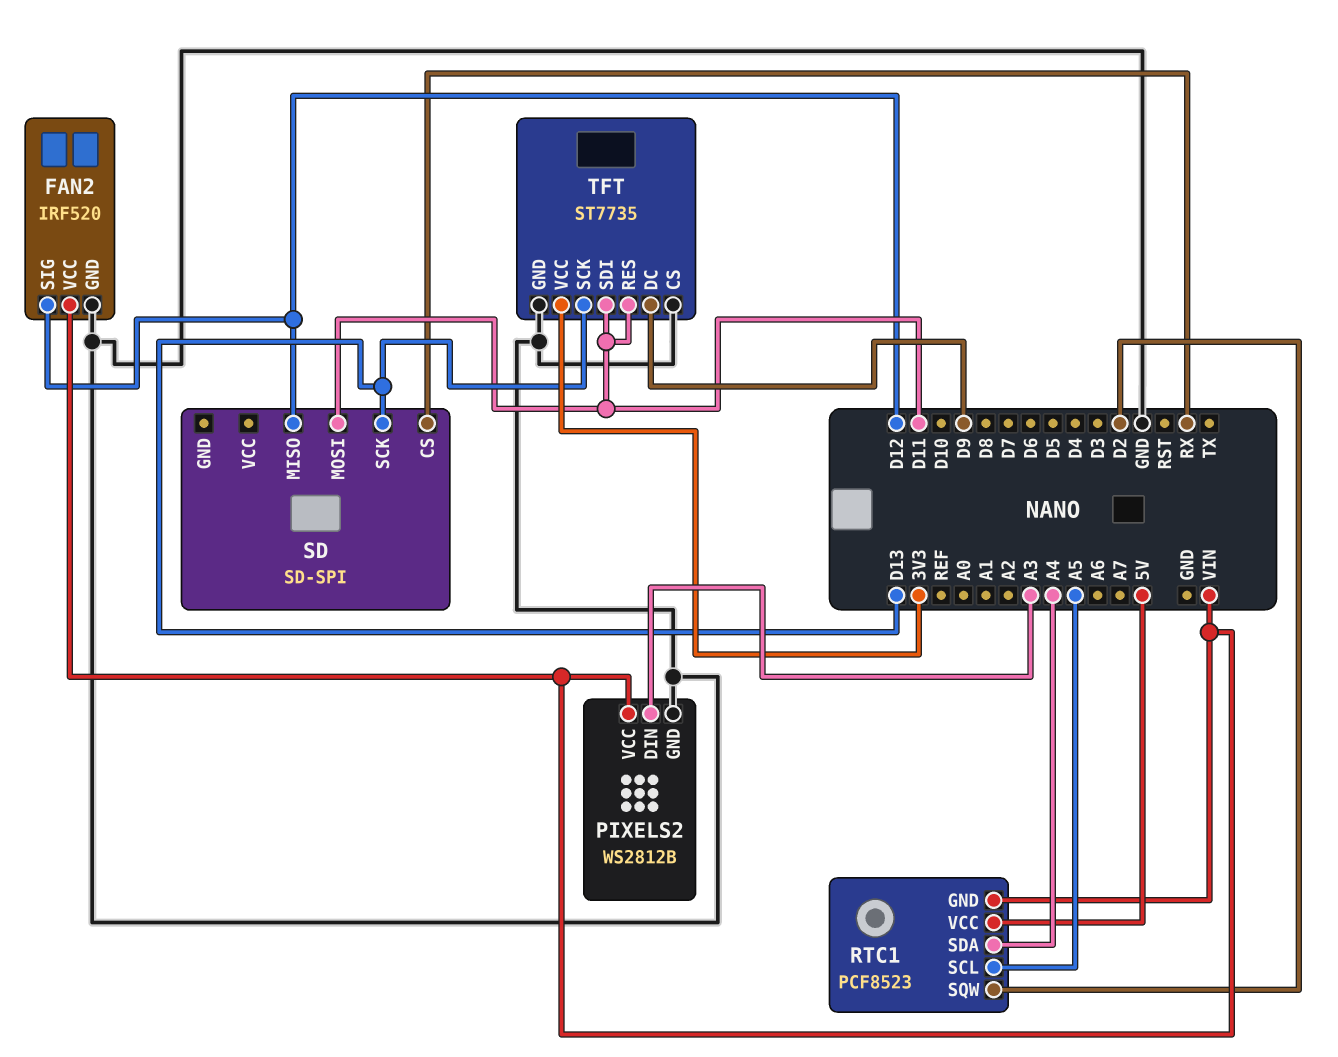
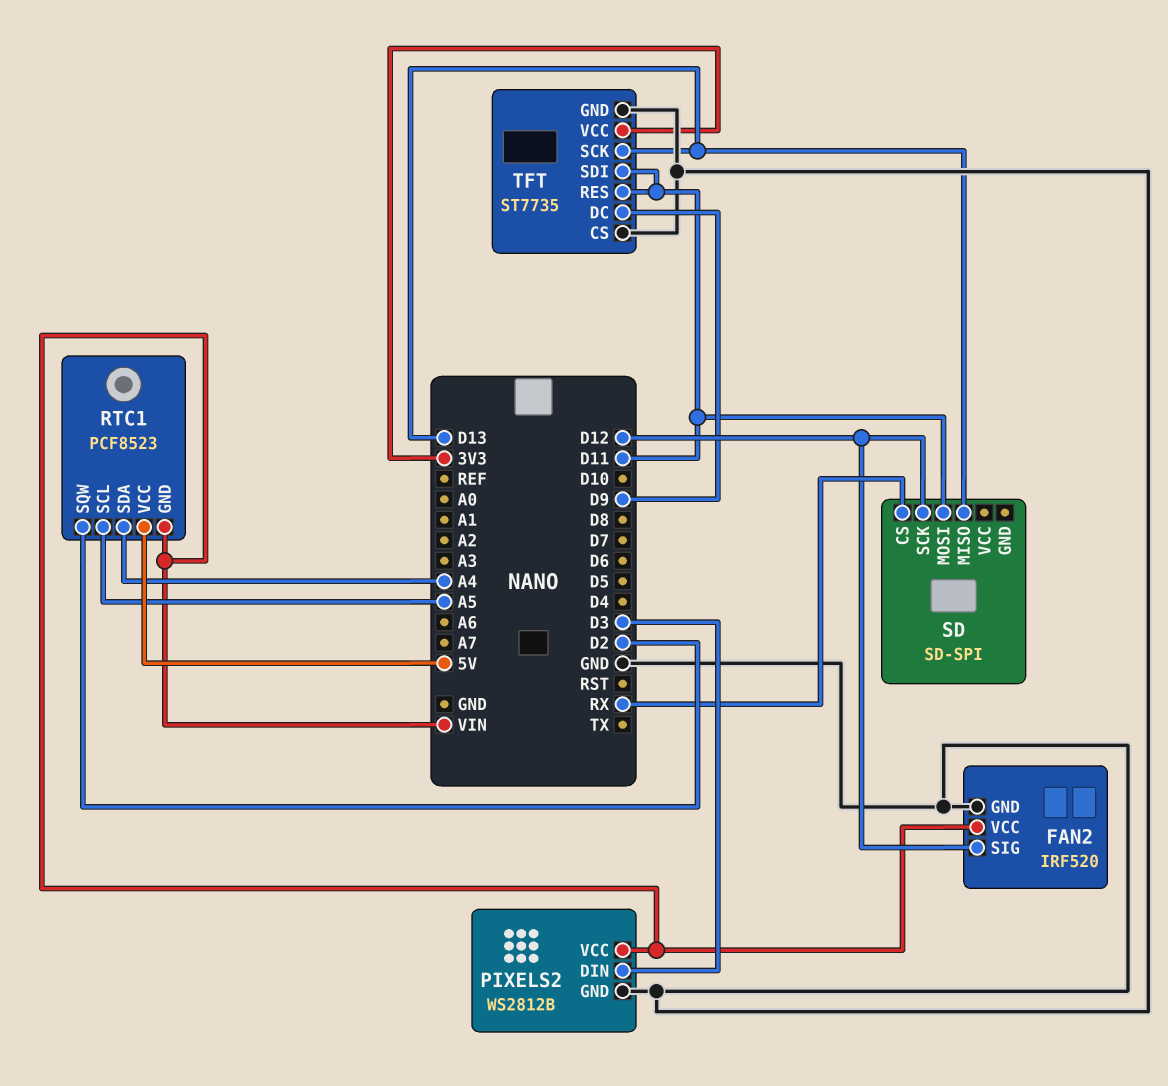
PIXELS2 pin DIN: A3 -> D3
SD pin MISO: D12 -> D13
SD pin SCK: D13 -> D12

